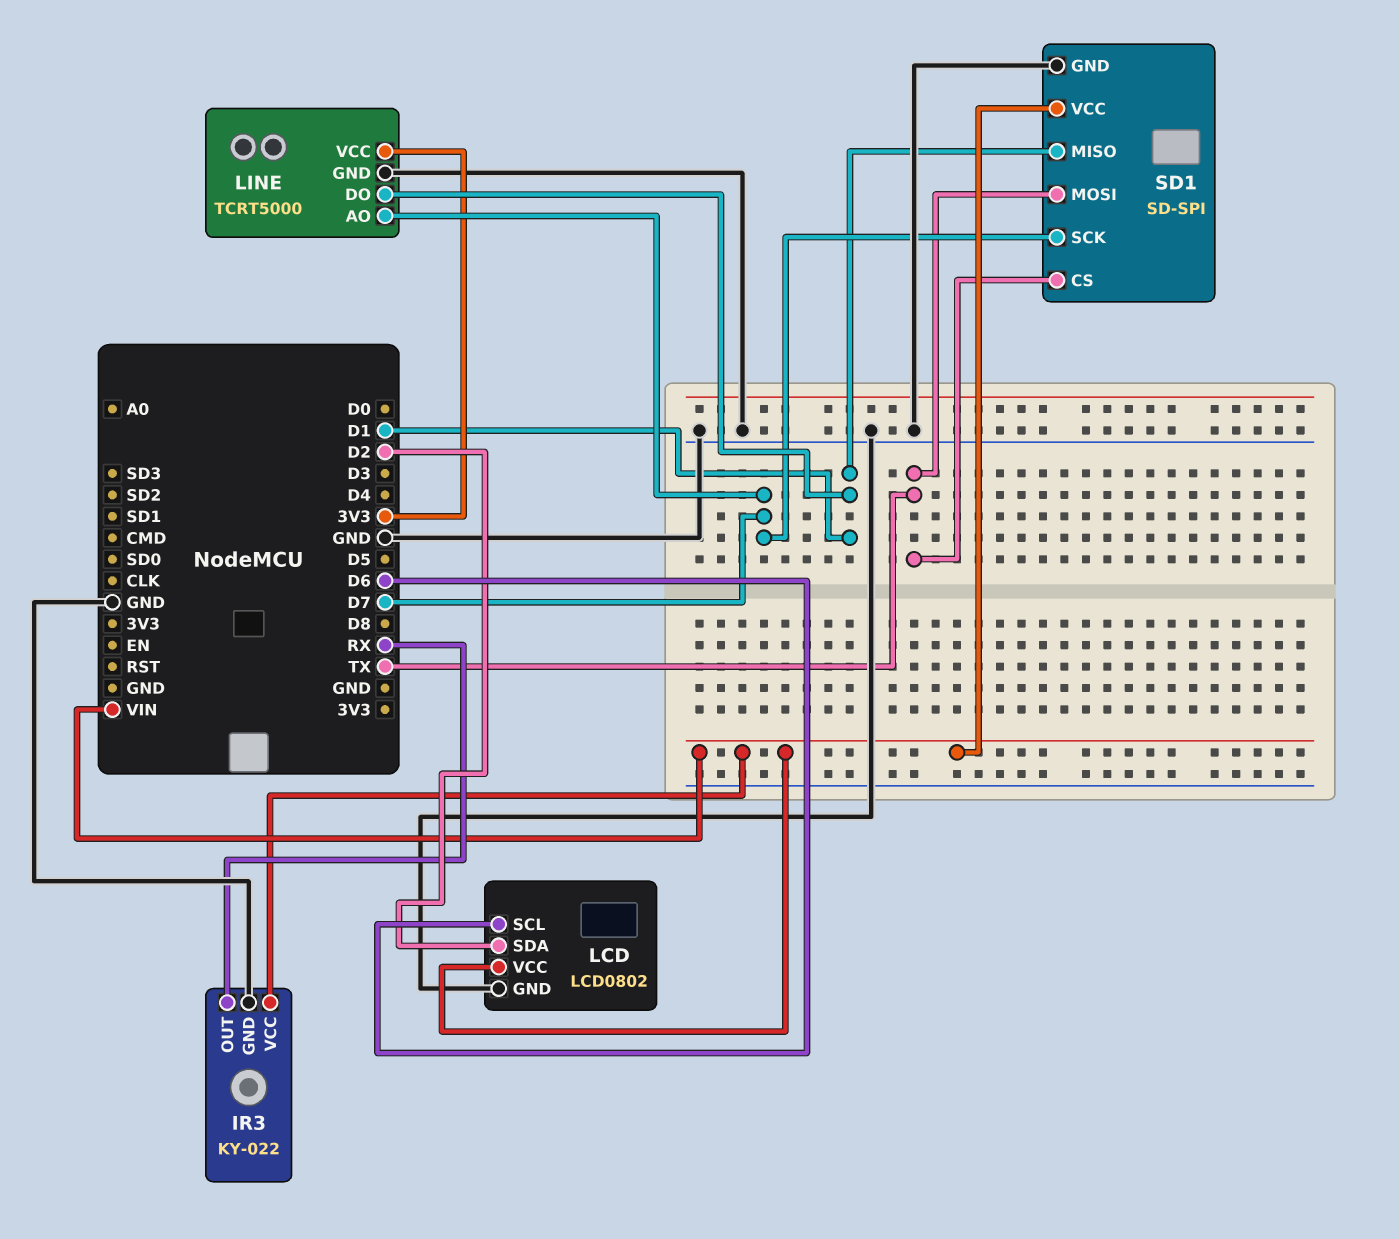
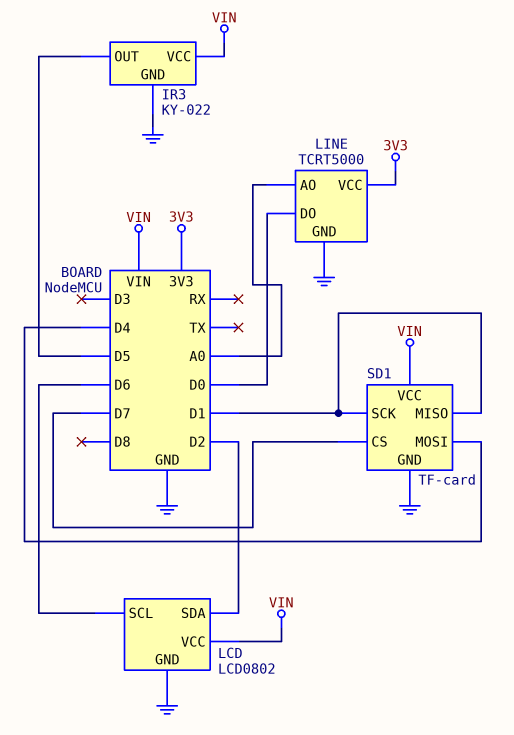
IR3 pin OUT: RX -> D5
LINE pin AO: D7 -> A0
LINE pin DO: D1 -> D0
SD1: SD-SPI -> TF-card
SD1 pin CS: TX -> D7
SD1 pin MOSI: TX -> D4
SD1 pin SCK: D7 -> D1

